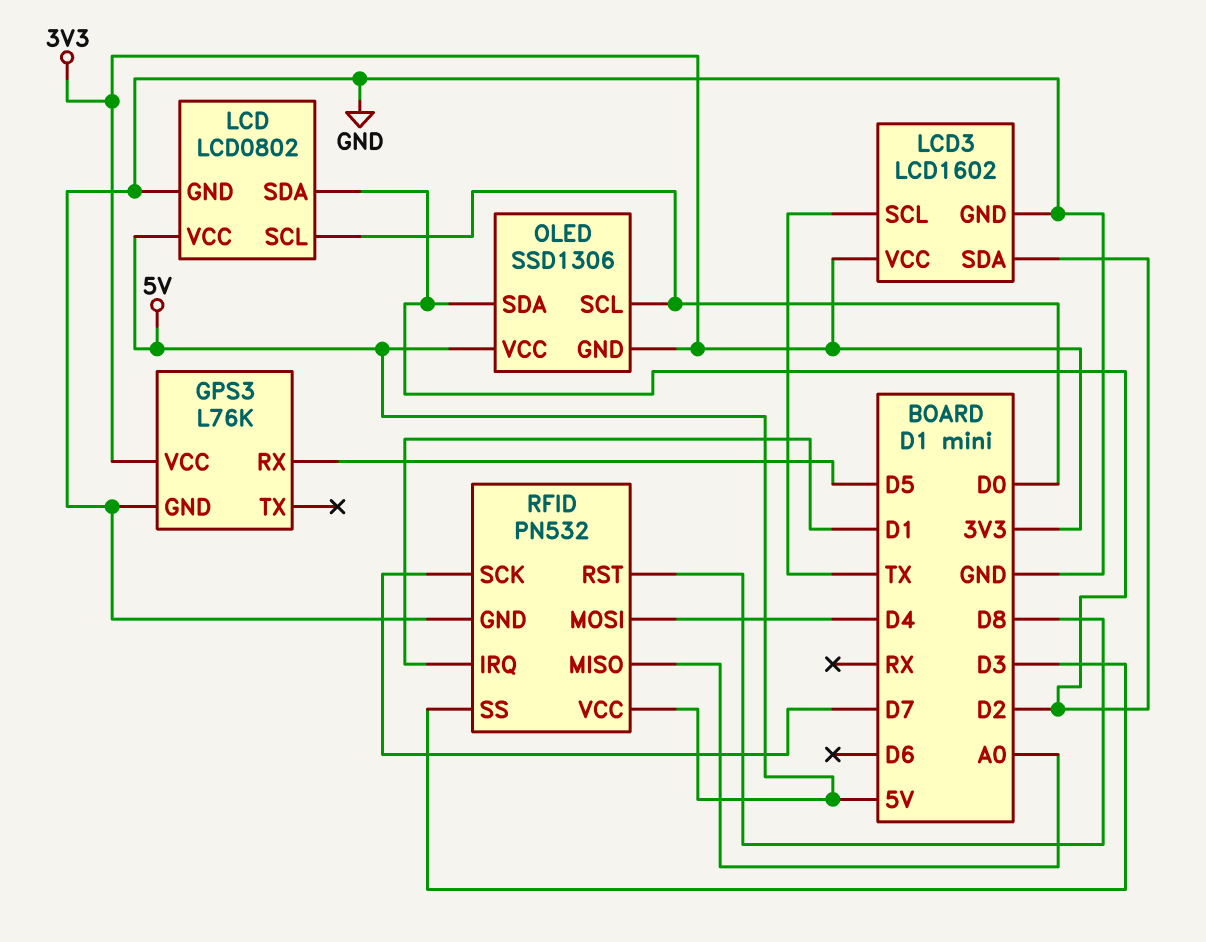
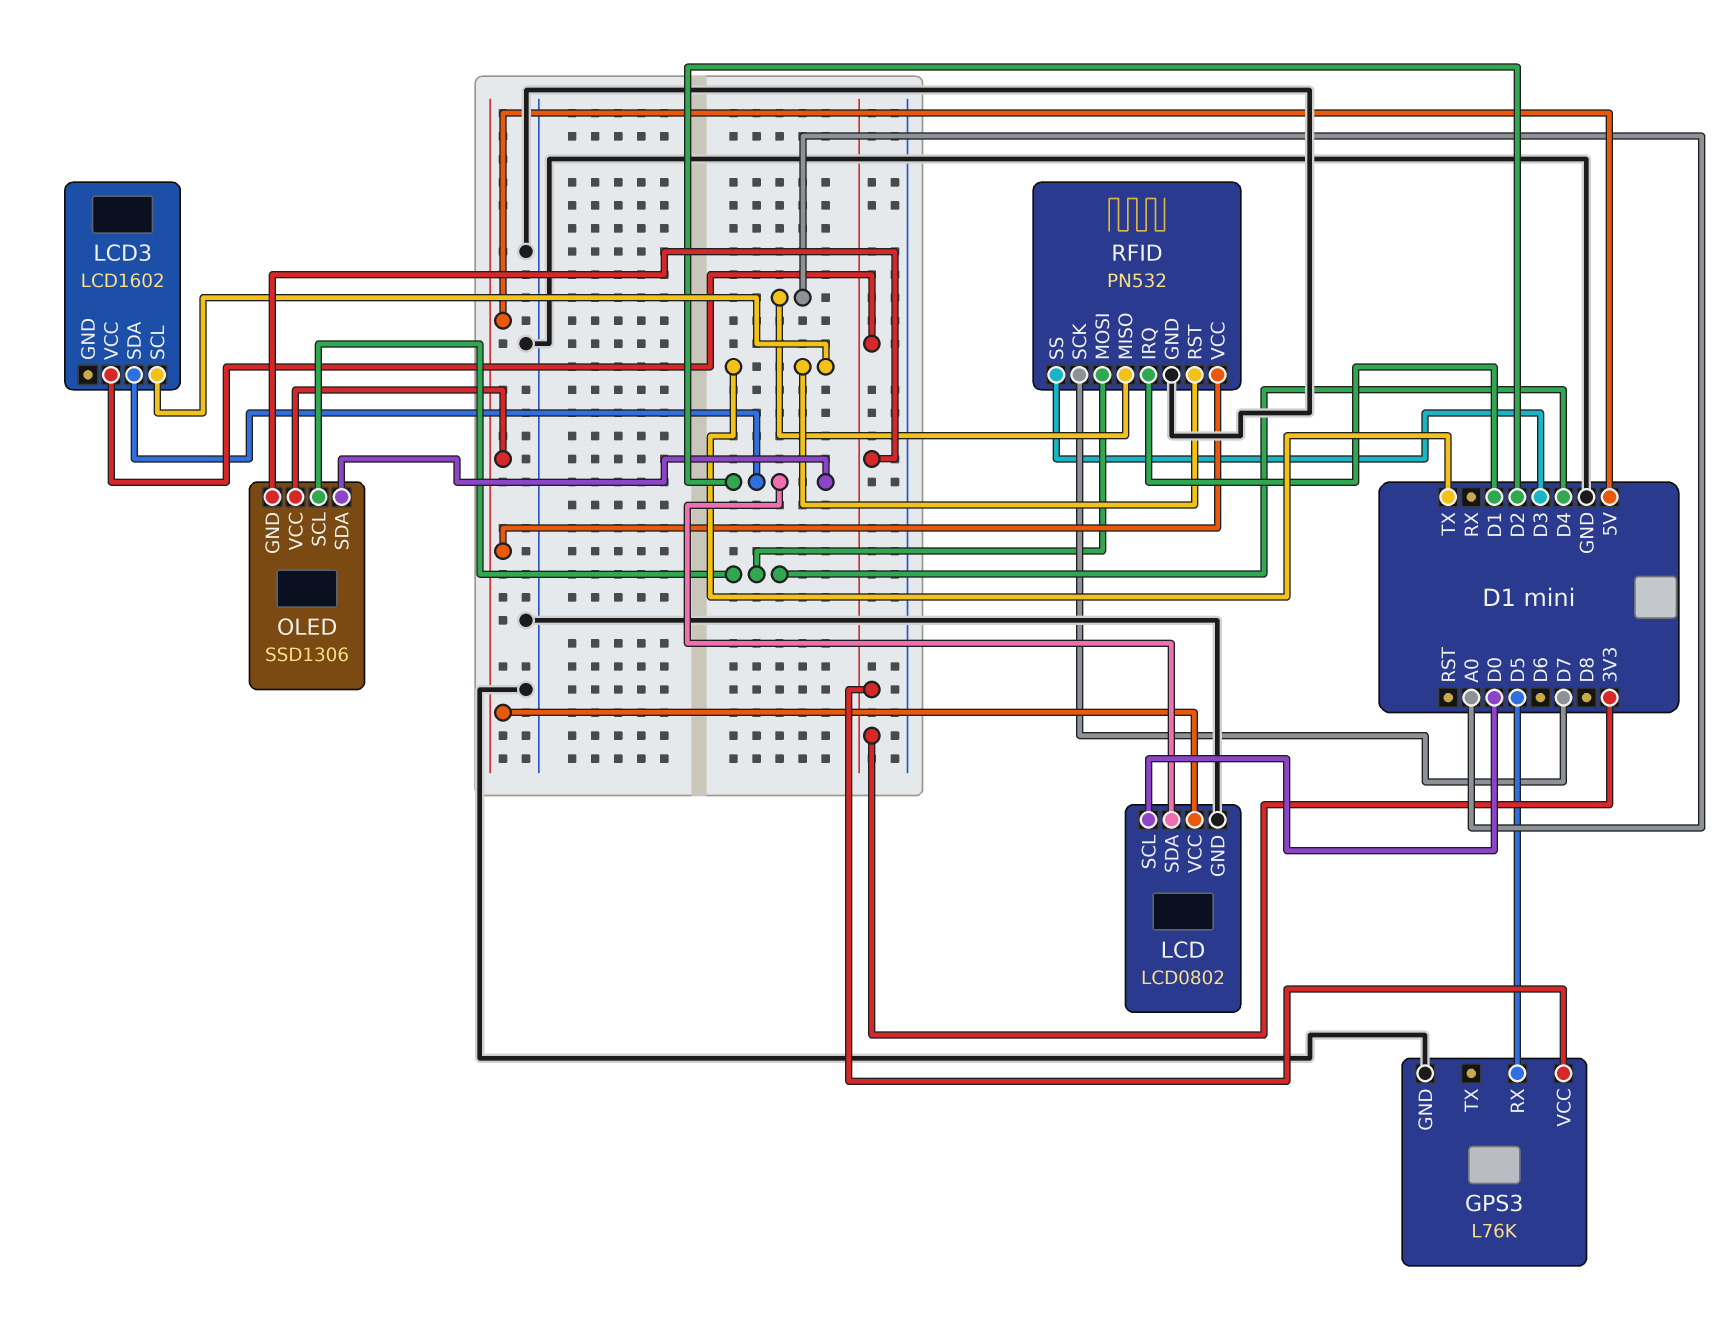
LCD3 pin GND: GND -> none
OLED pin SCL: D0 -> D4
RFID pin RST: D8 -> TX

